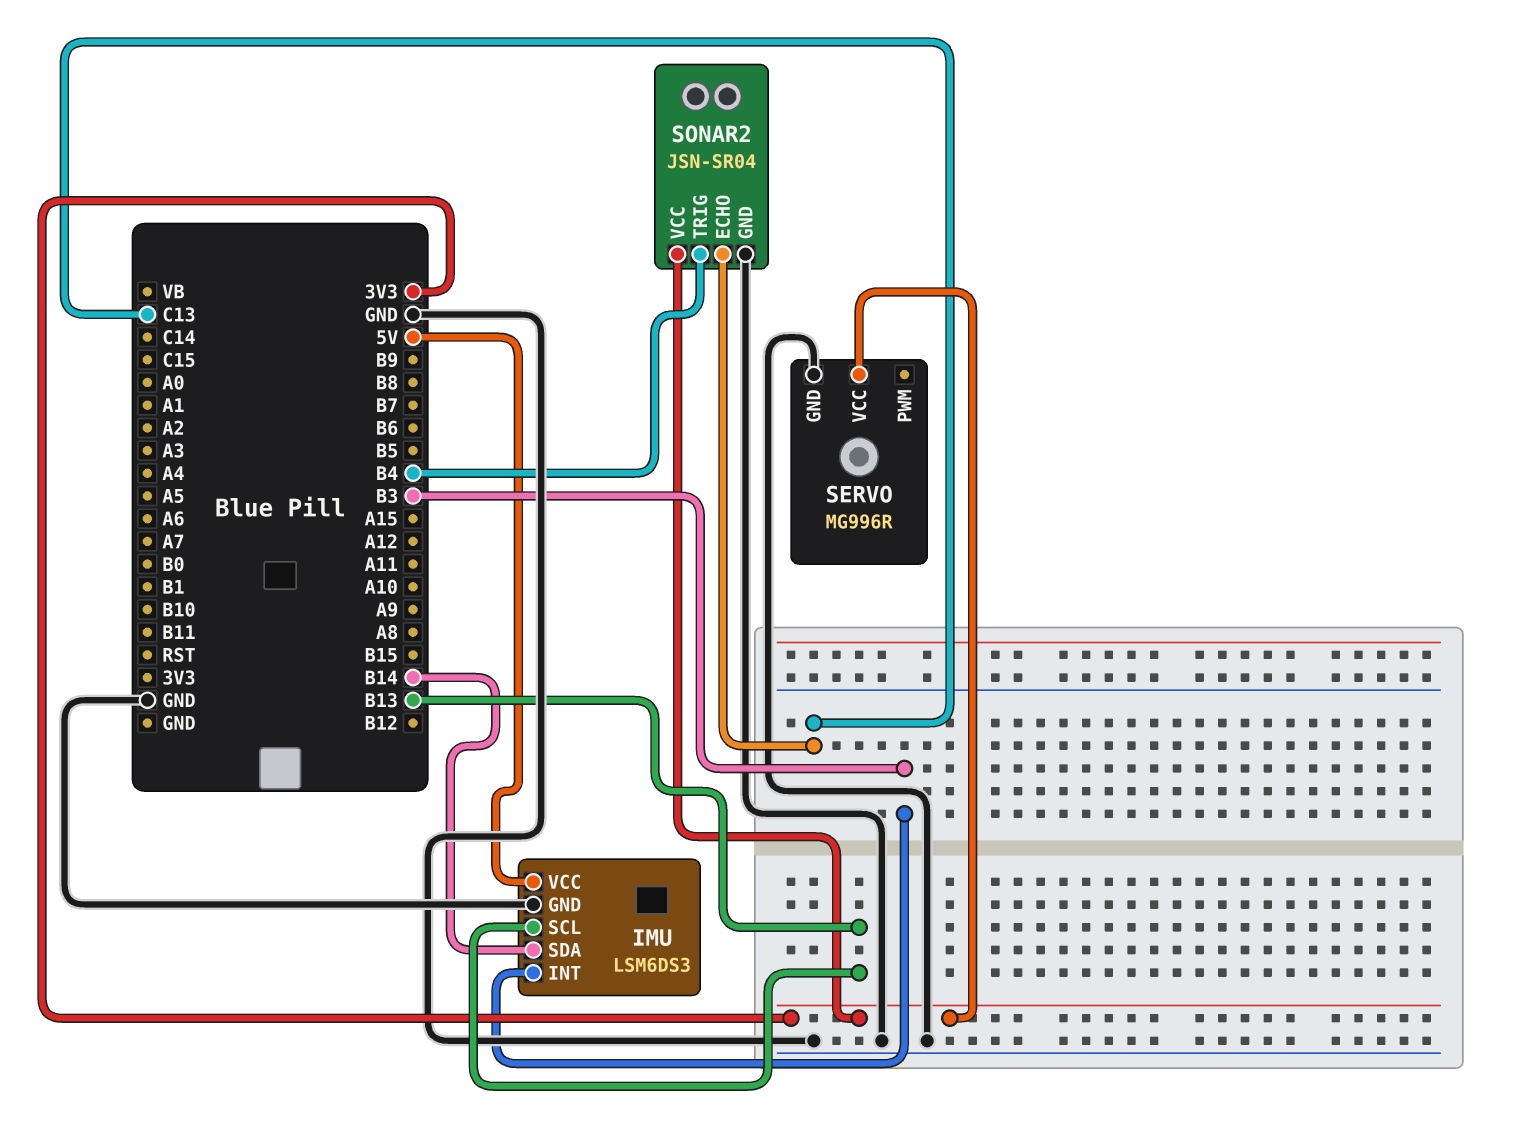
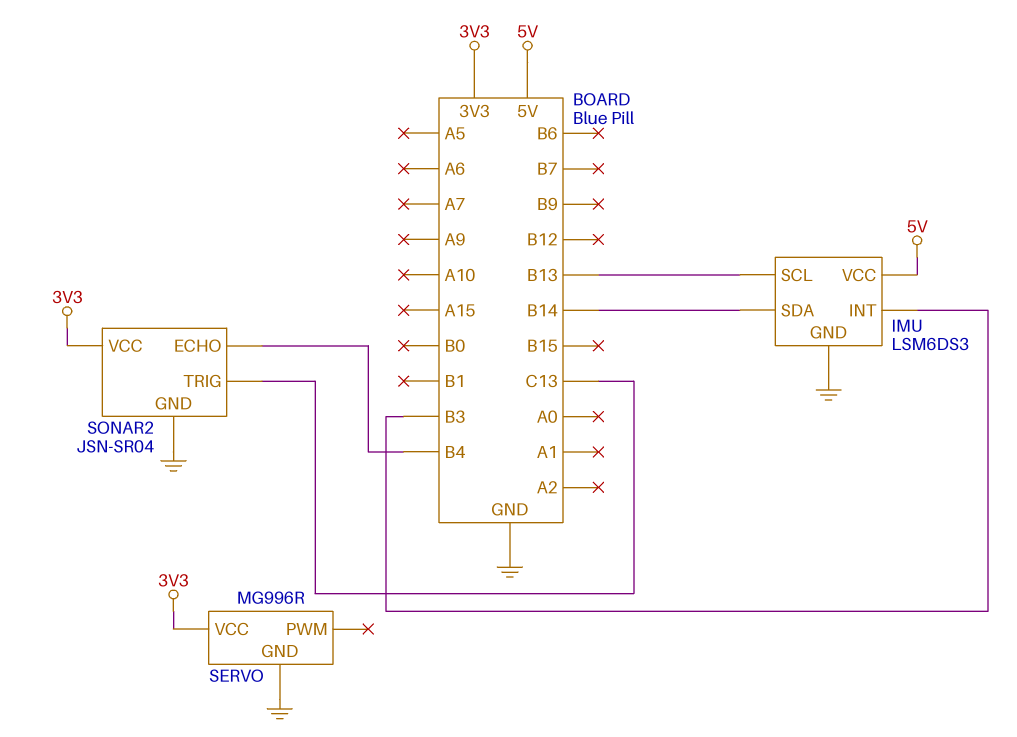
SONAR2 pin ECHO: C13 -> B4
SONAR2 pin TRIG: B4 -> C13

